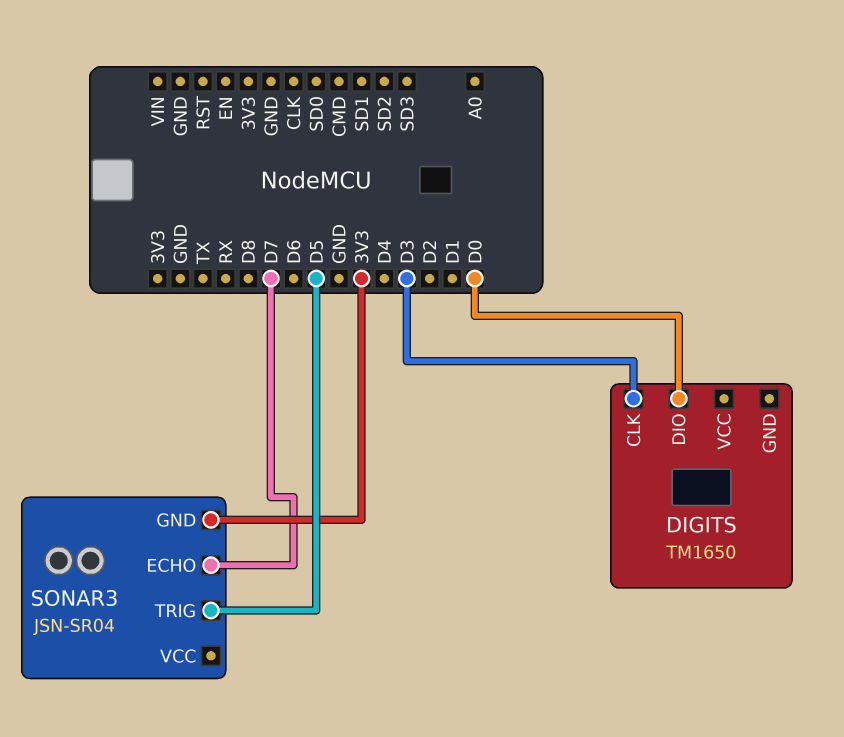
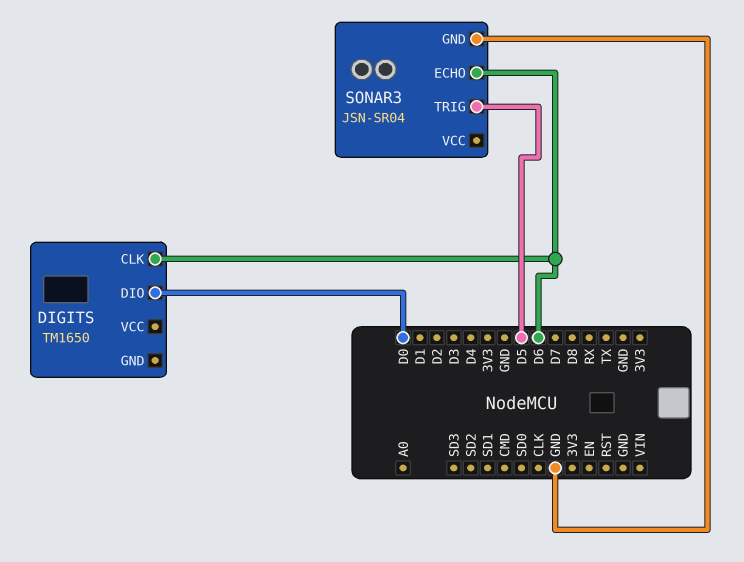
DIGITS pin CLK: D3 -> D6
SONAR3 pin ECHO: D7 -> D6
SONAR3 pin GND: 3V3 -> GND

